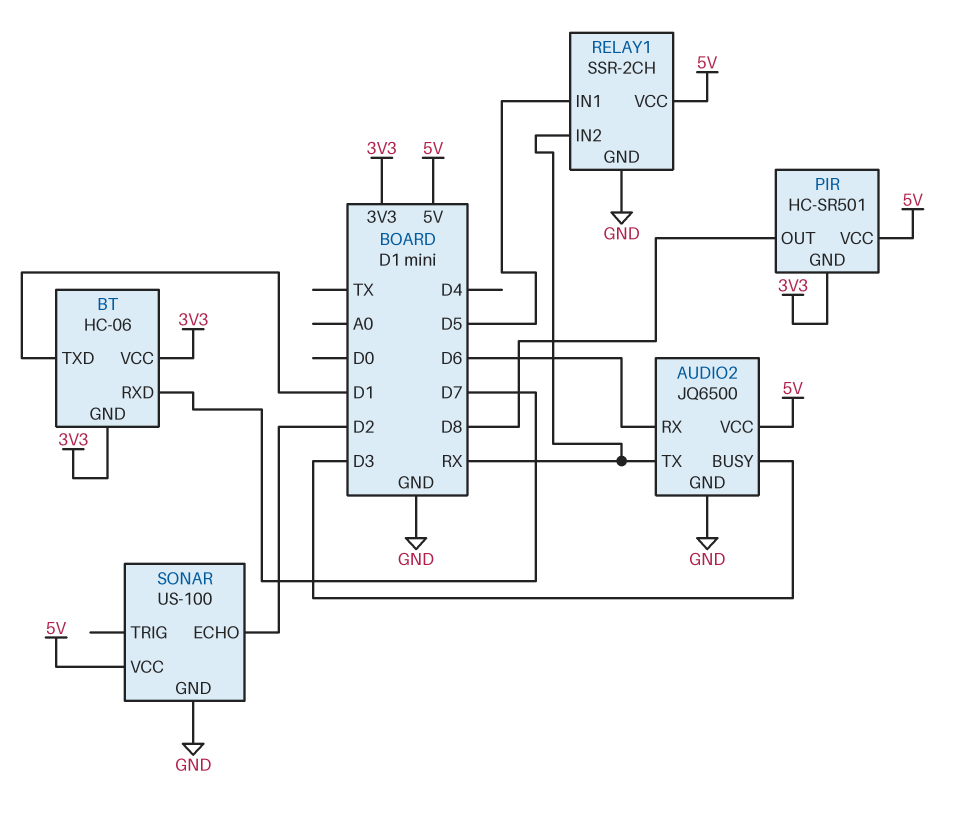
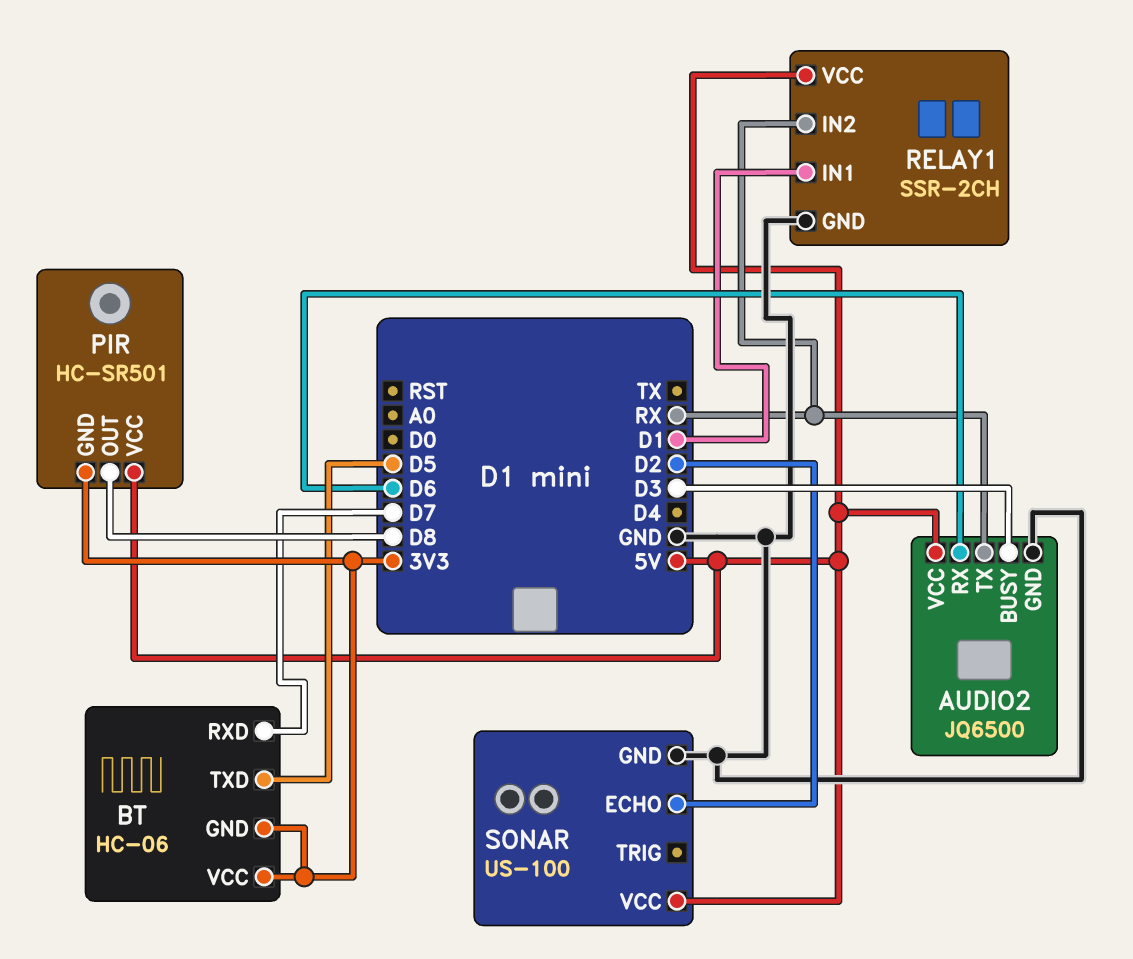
BT pin TXD: D1 -> D5
RELAY1 pin IN1: D5 -> D1

